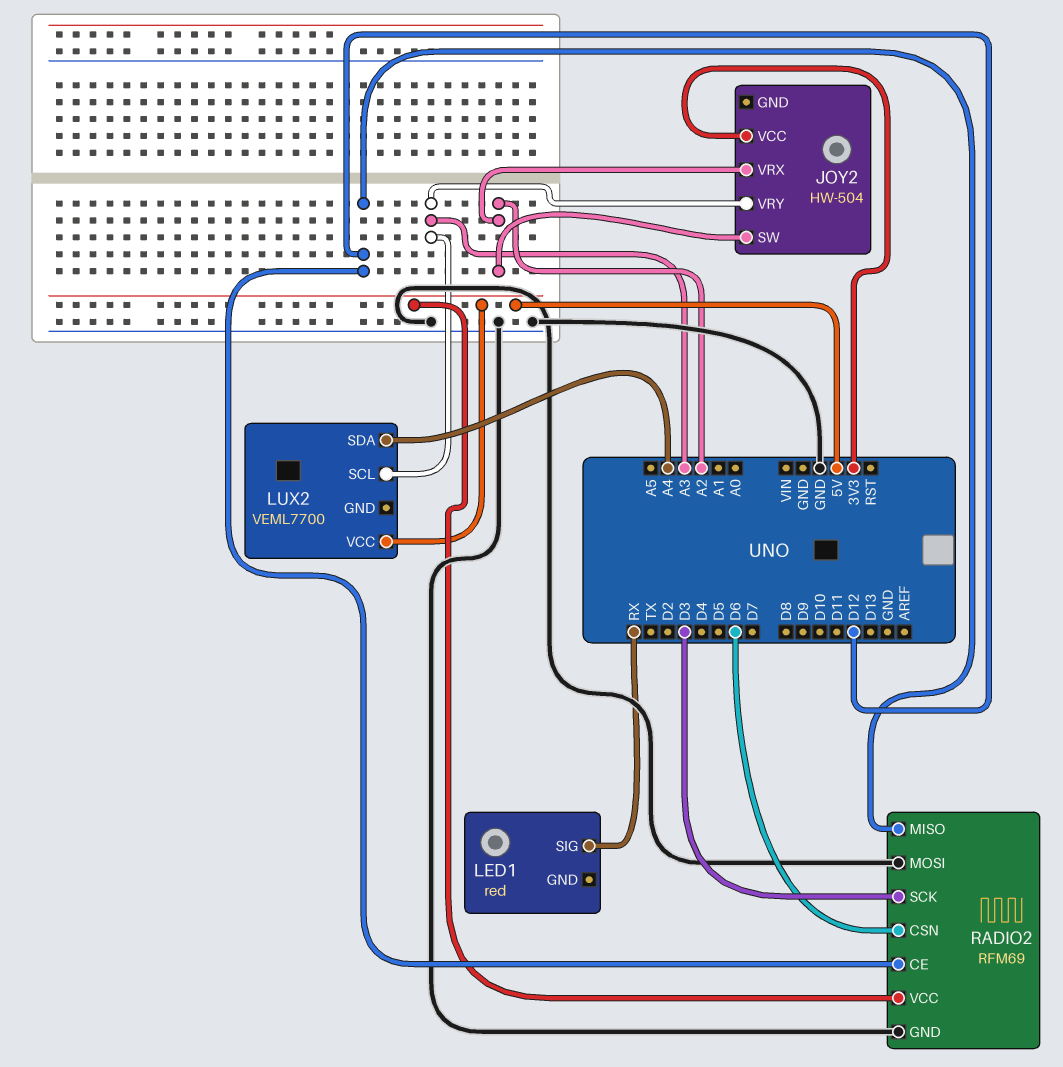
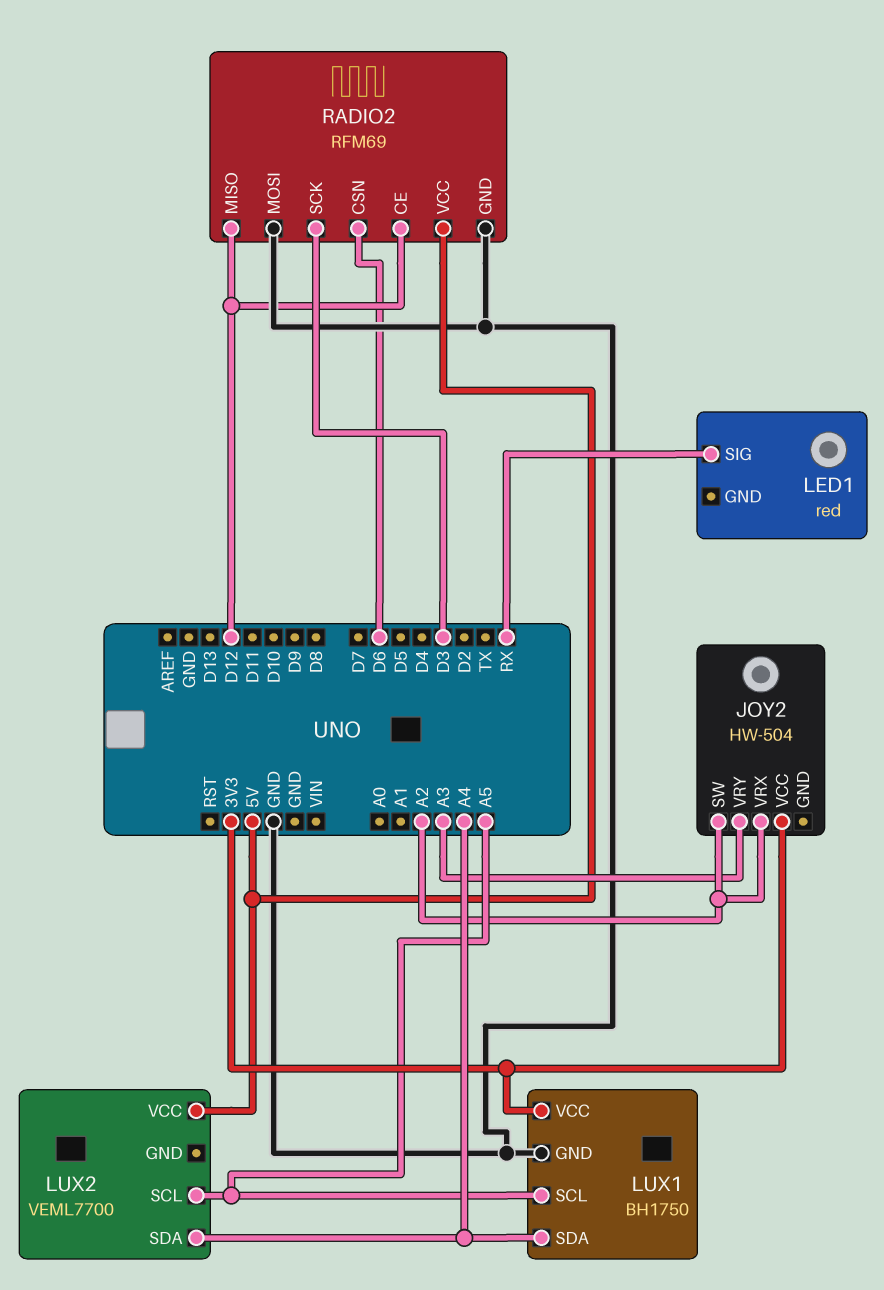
LUX1: none -> BH1750
LUX1 pin GND: none -> GND
LUX1 pin SCL: none -> A5
LUX1 pin SDA: none -> A4
LUX1 pin VCC: none -> 3V3
LUX2 pin SCL: A3 -> A5

